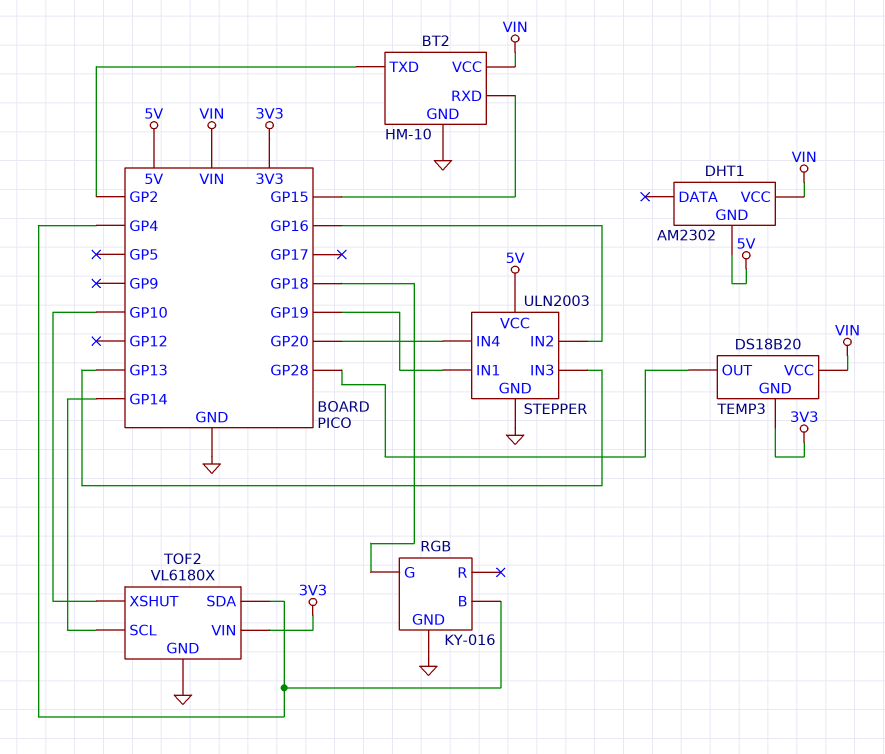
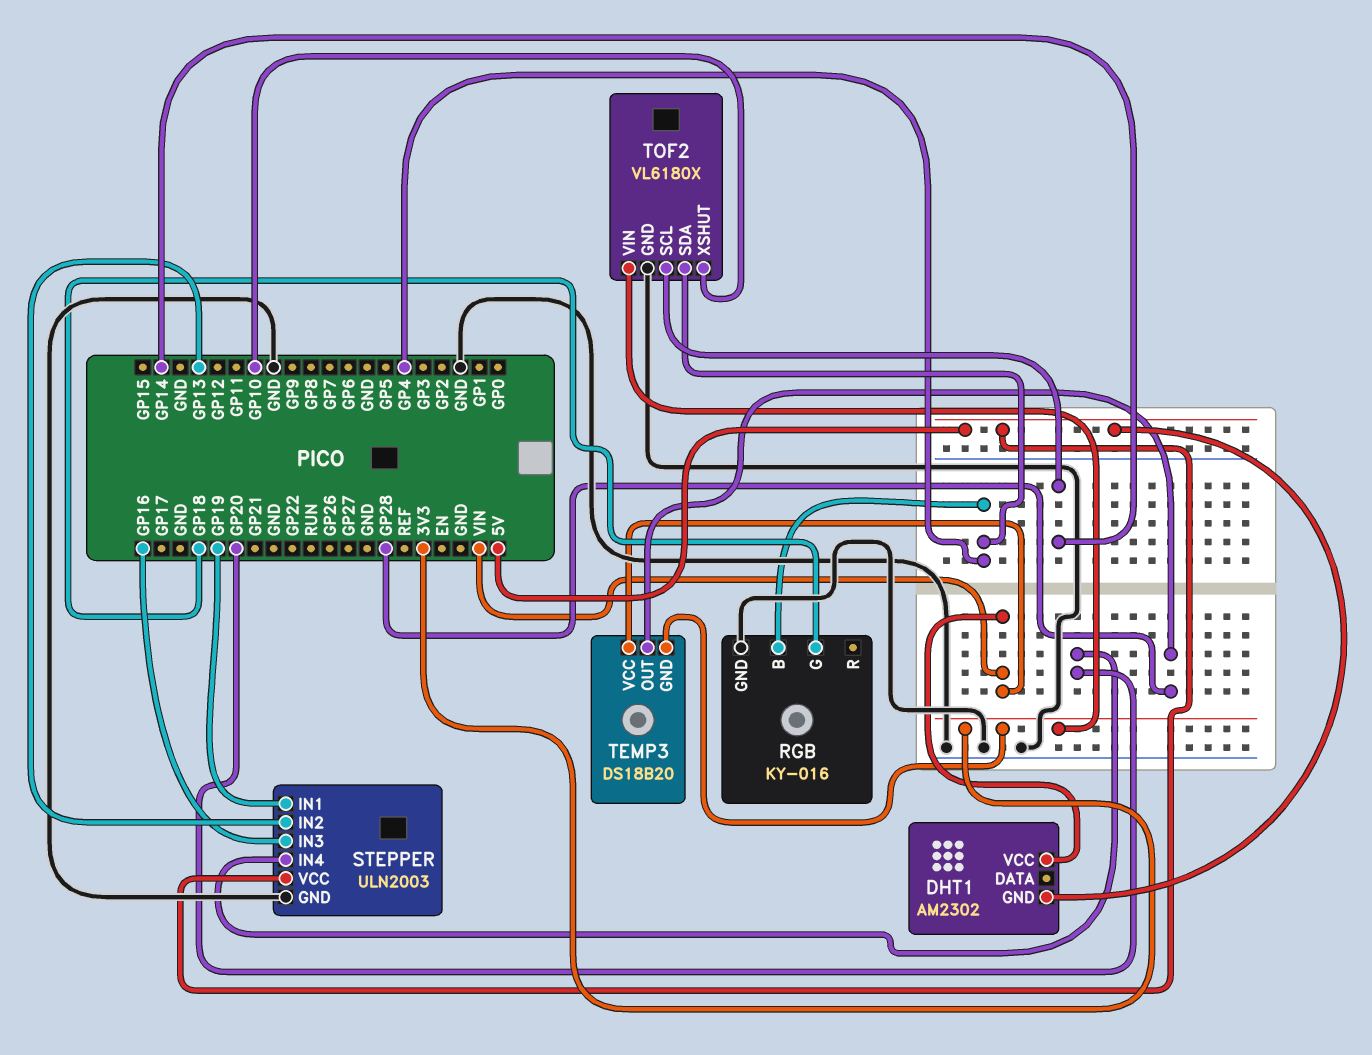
BT2: HM-10 -> none
BT2 pin GND: GND -> none
BT2 pin RXD: GP15 -> none
BT2 pin TXD: GP2 -> none
BT2 pin VCC: VIN -> none
STEPPER pin IN2: GP16 -> GP13
STEPPER pin IN3: GP13 -> GP16

